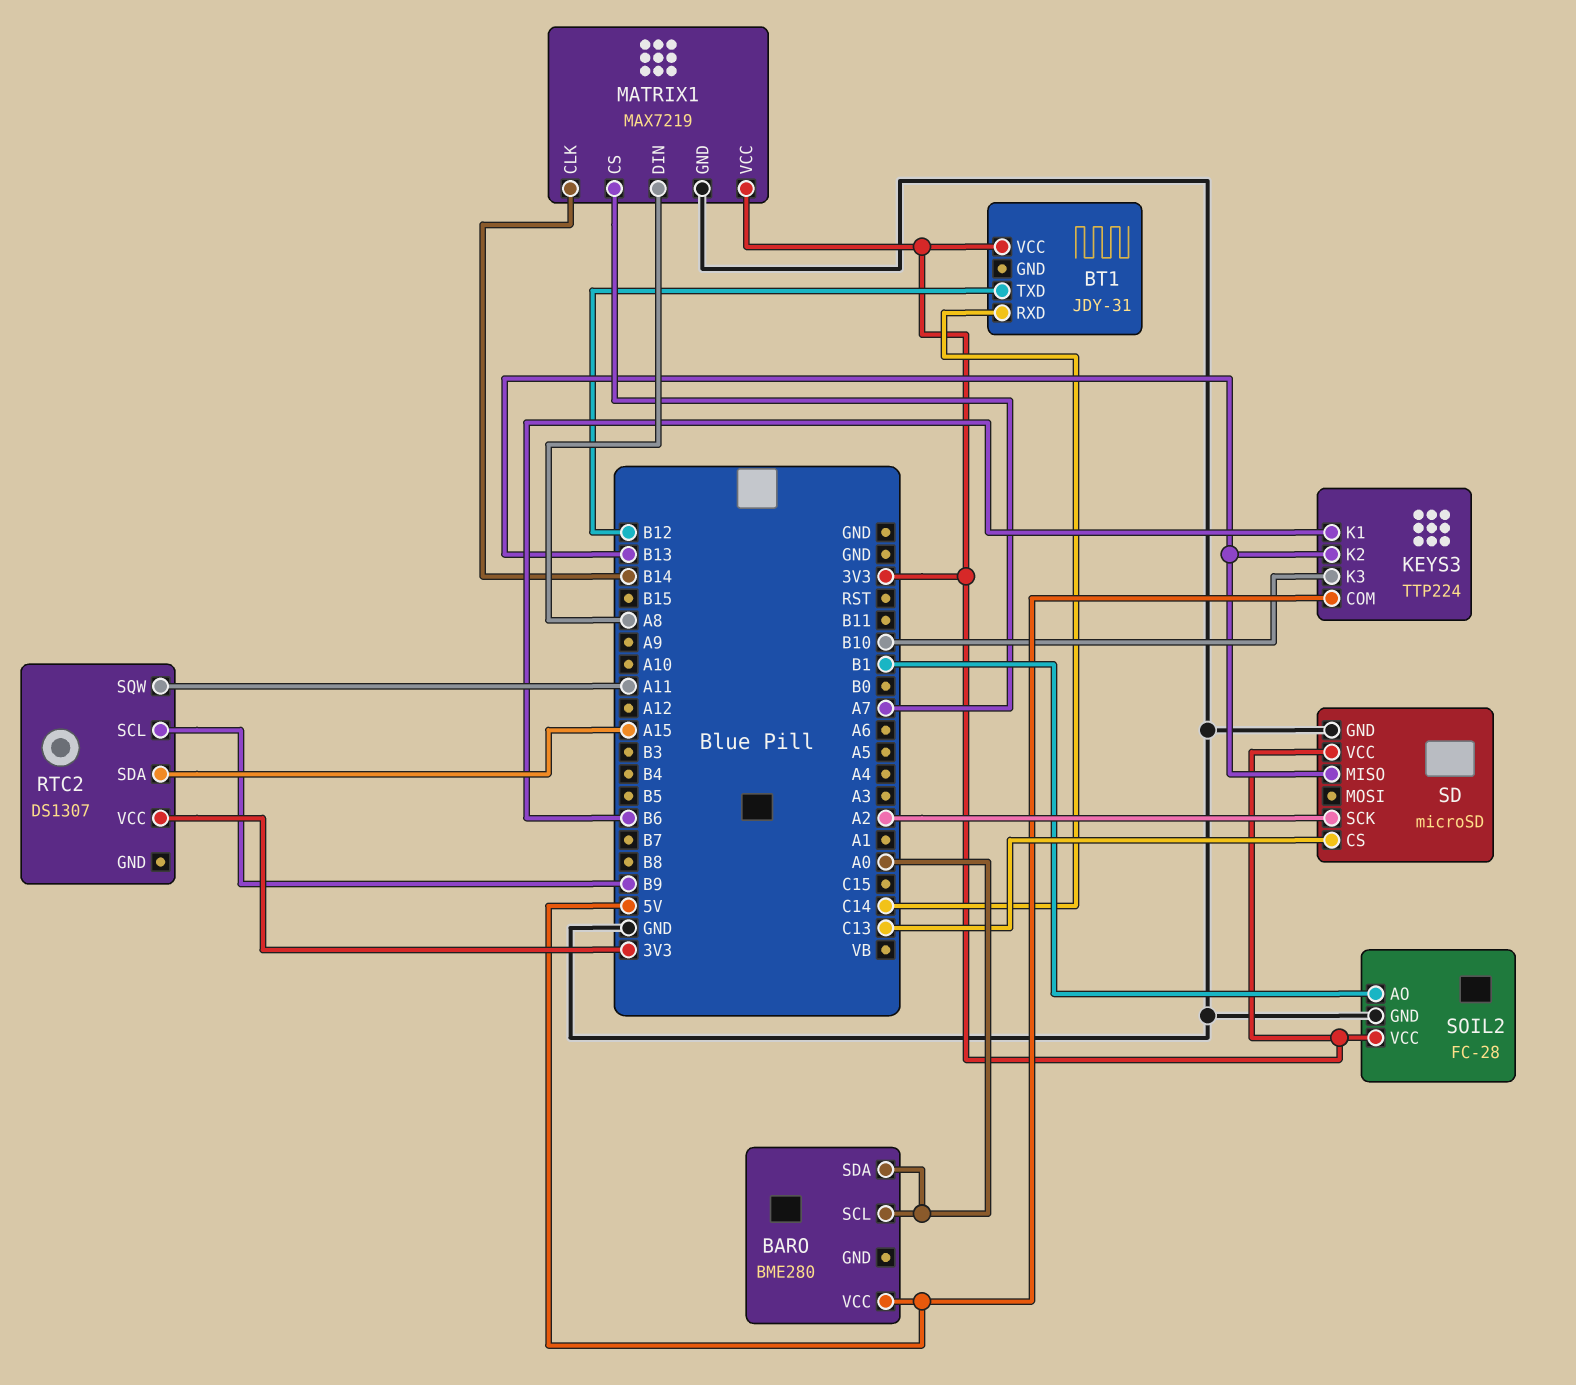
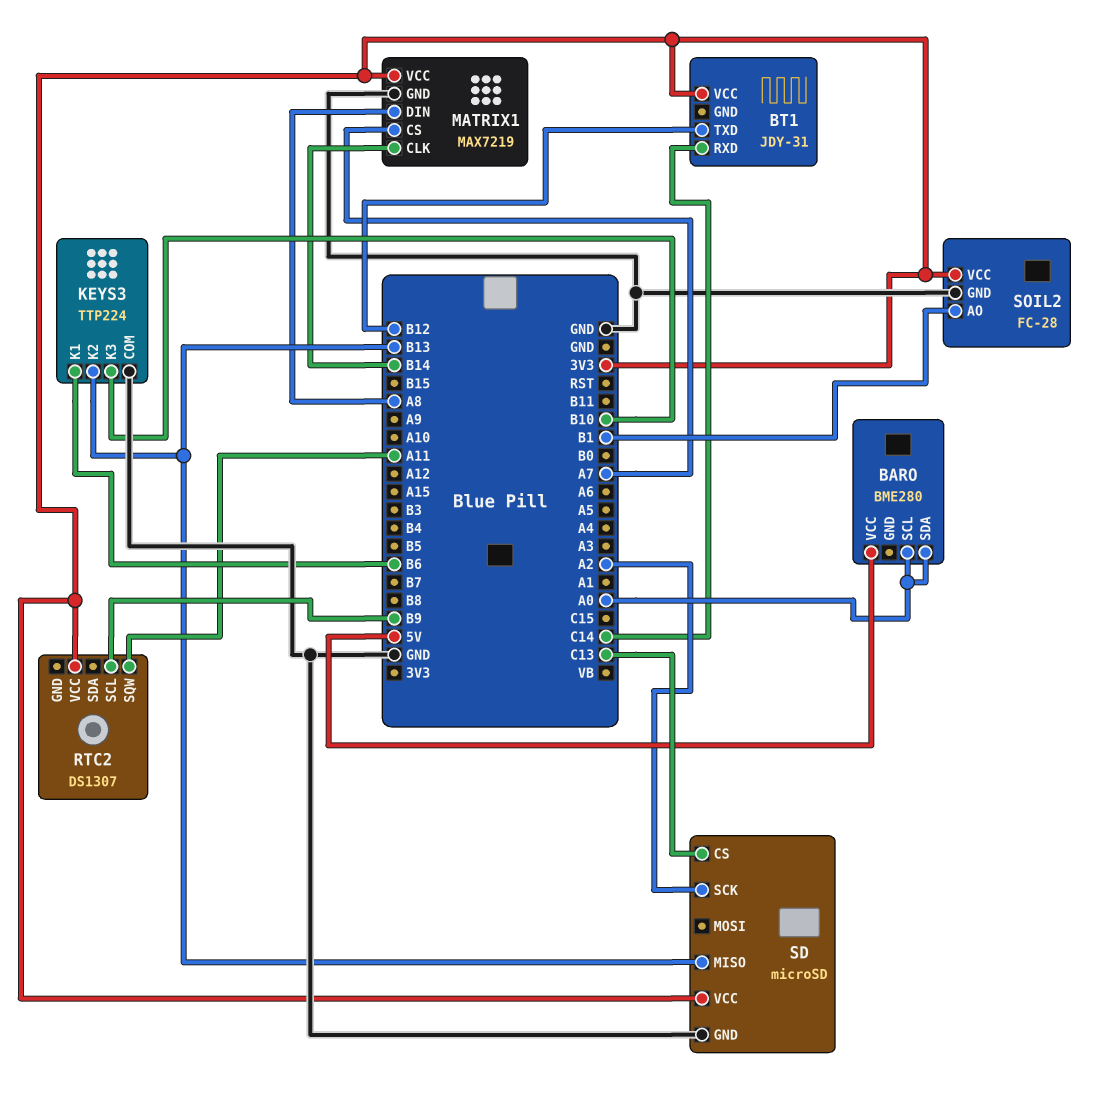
KEYS3 pin COM: 5V -> GND
RTC2 pin SDA: A15 -> none

